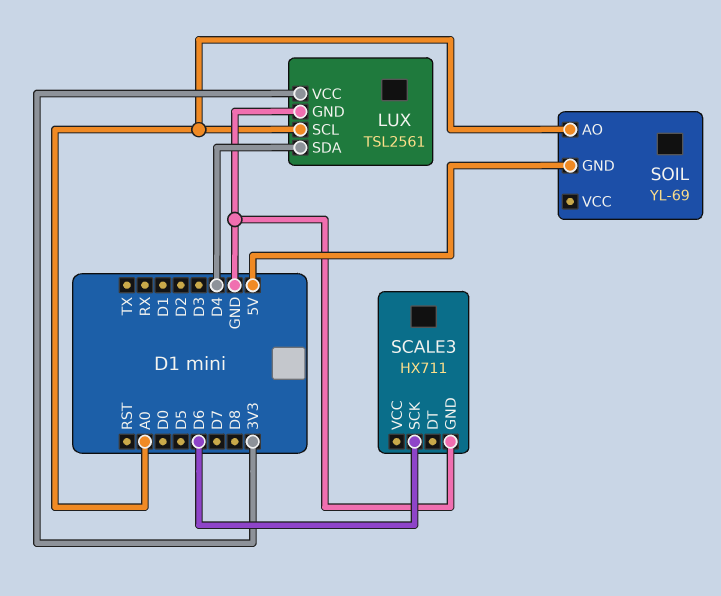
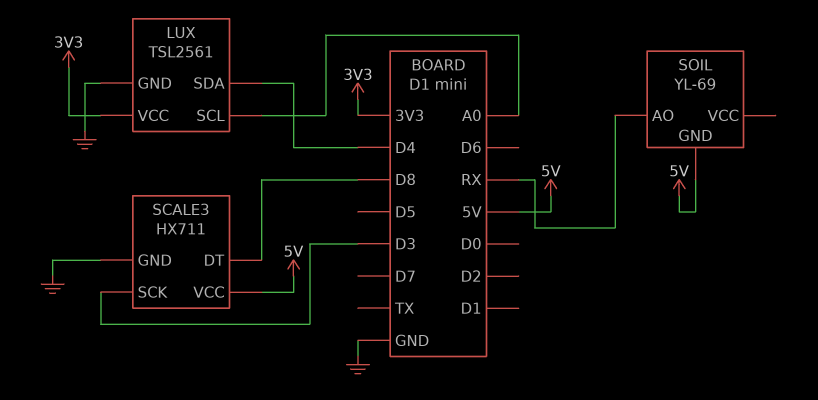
SCALE3 pin DT: none -> D8
SCALE3 pin SCK: D6 -> D3
SCALE3 pin VCC: none -> 5V
SOIL pin AO: A0 -> RX

